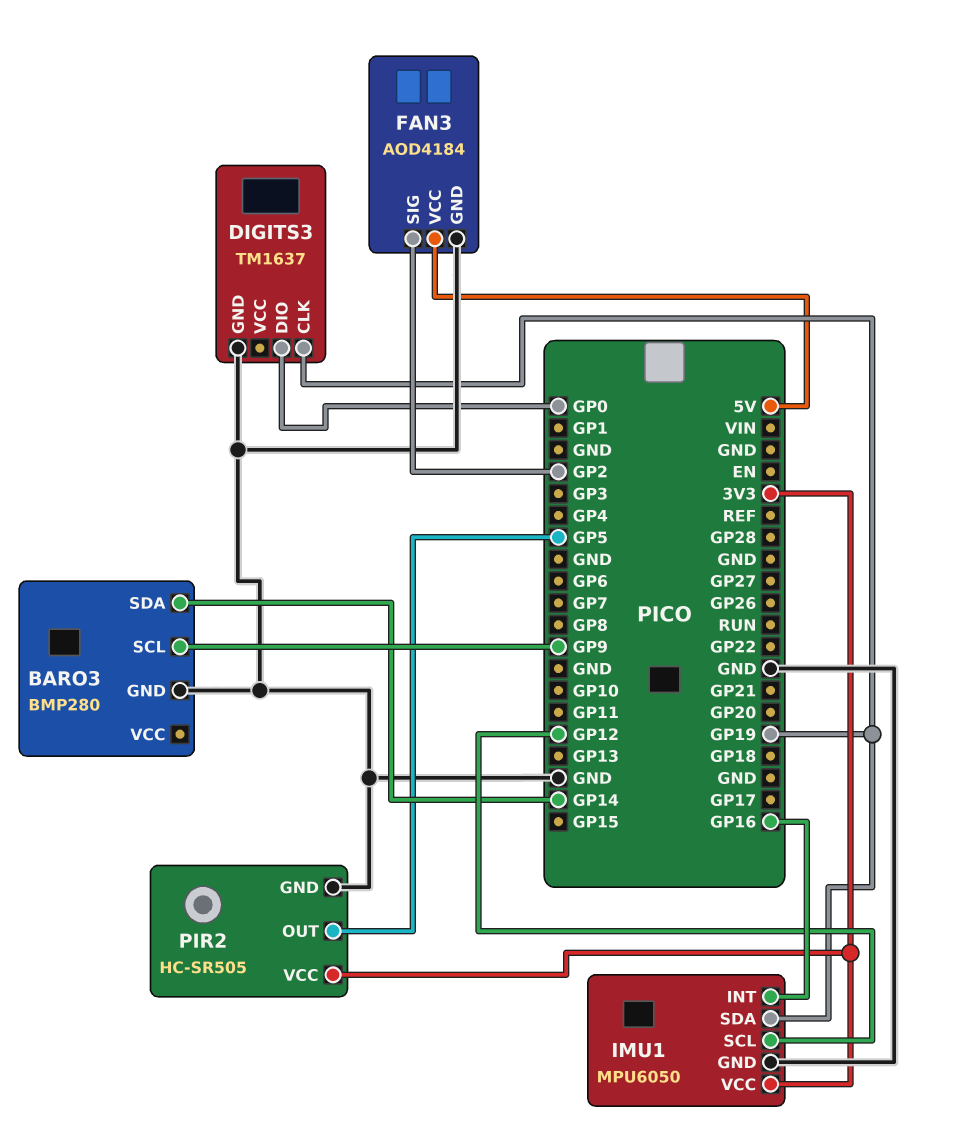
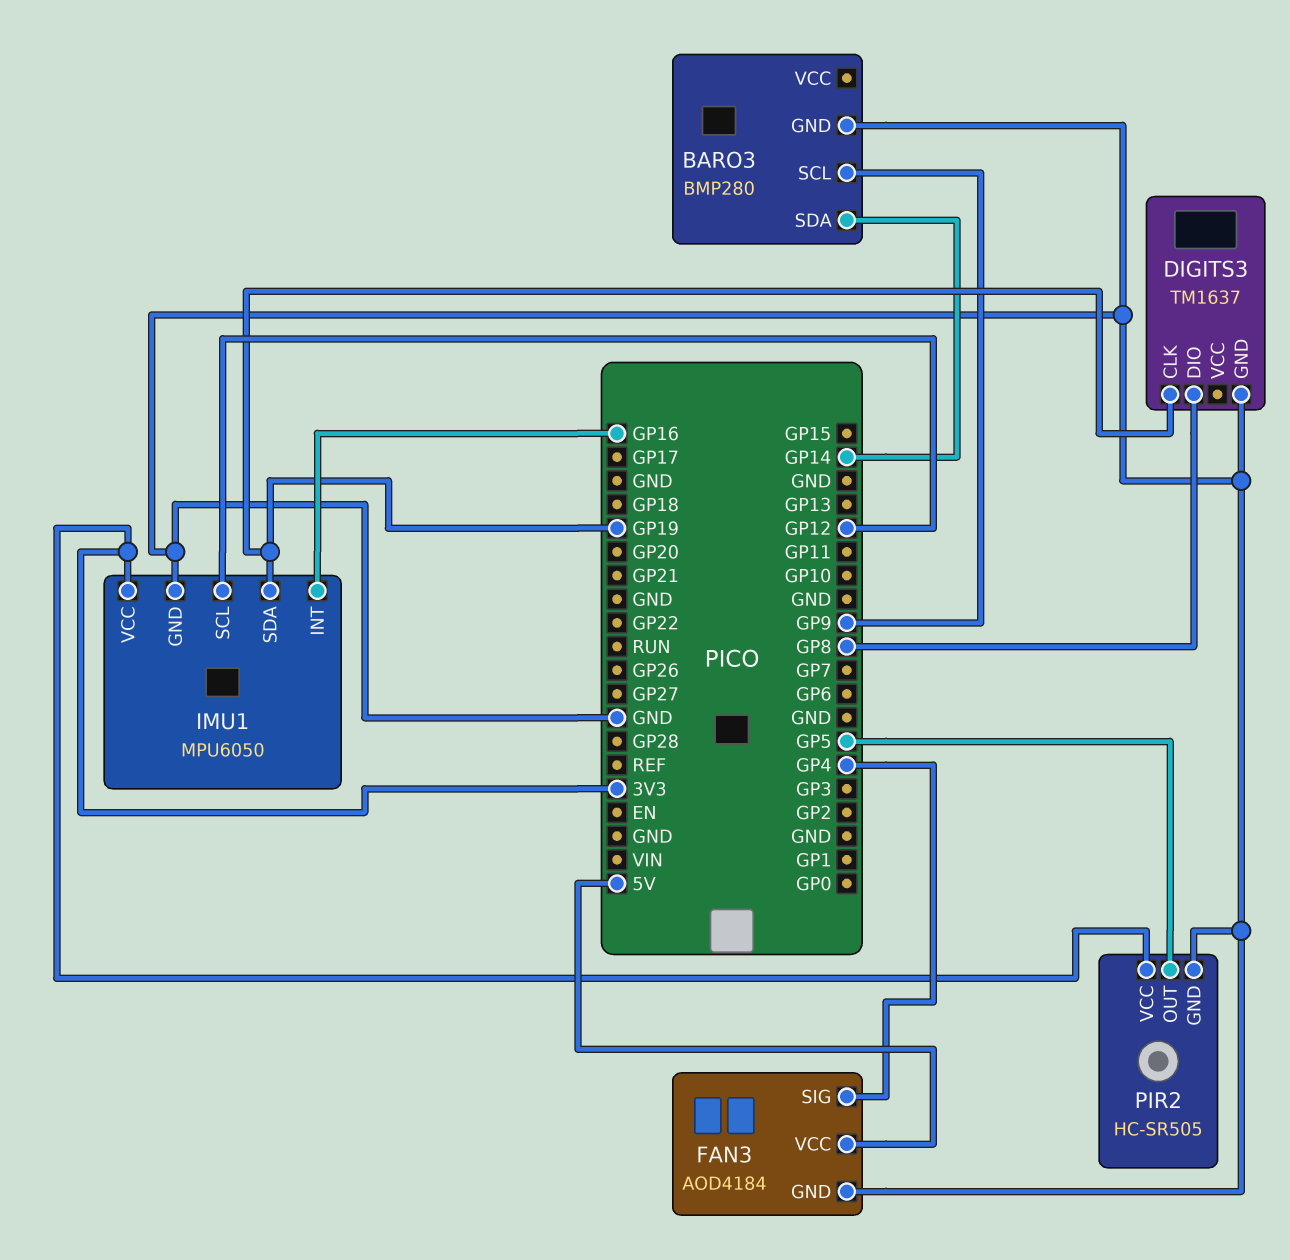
DIGITS3 pin DIO: GP0 -> GP8
FAN3 pin SIG: GP2 -> GP4

